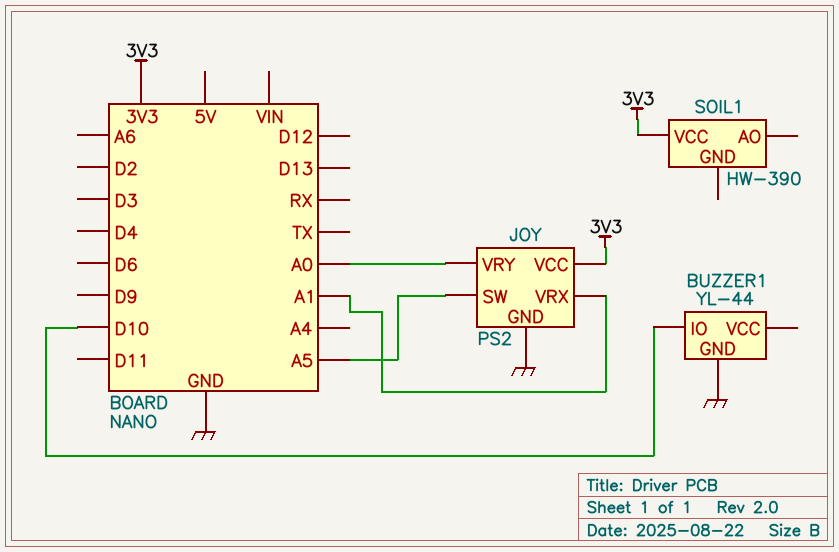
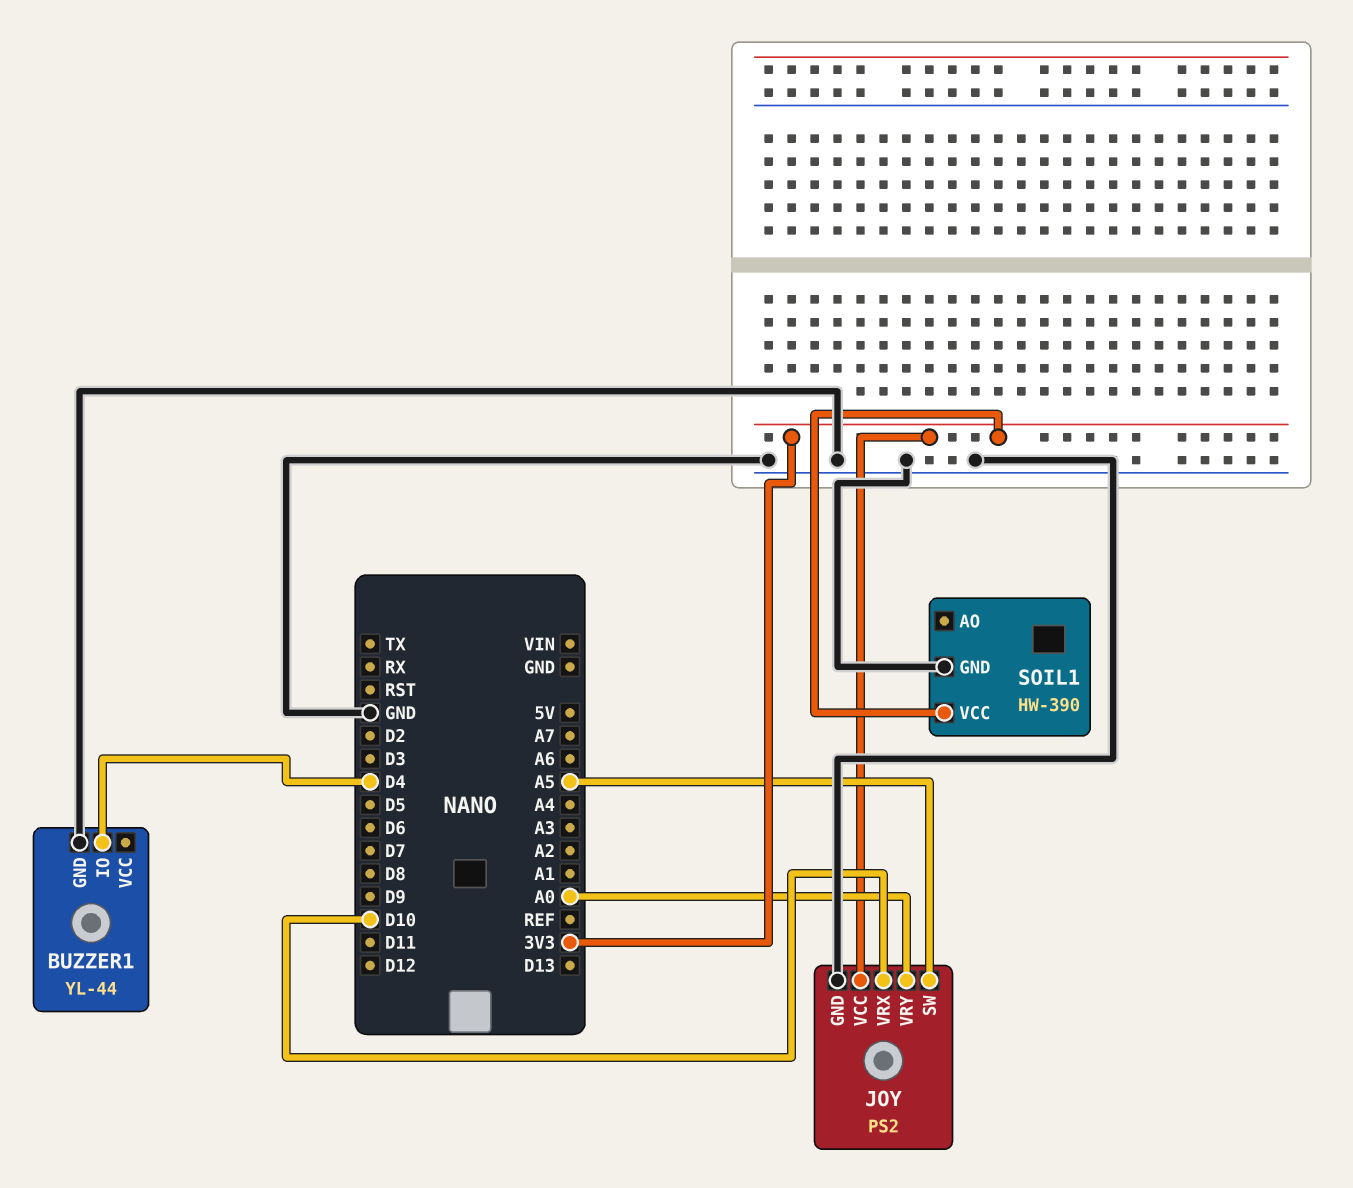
BUZZER1 pin IO: D10 -> D4
JOY pin VRX: A1 -> D10
SOIL1 pin GND: none -> GND

